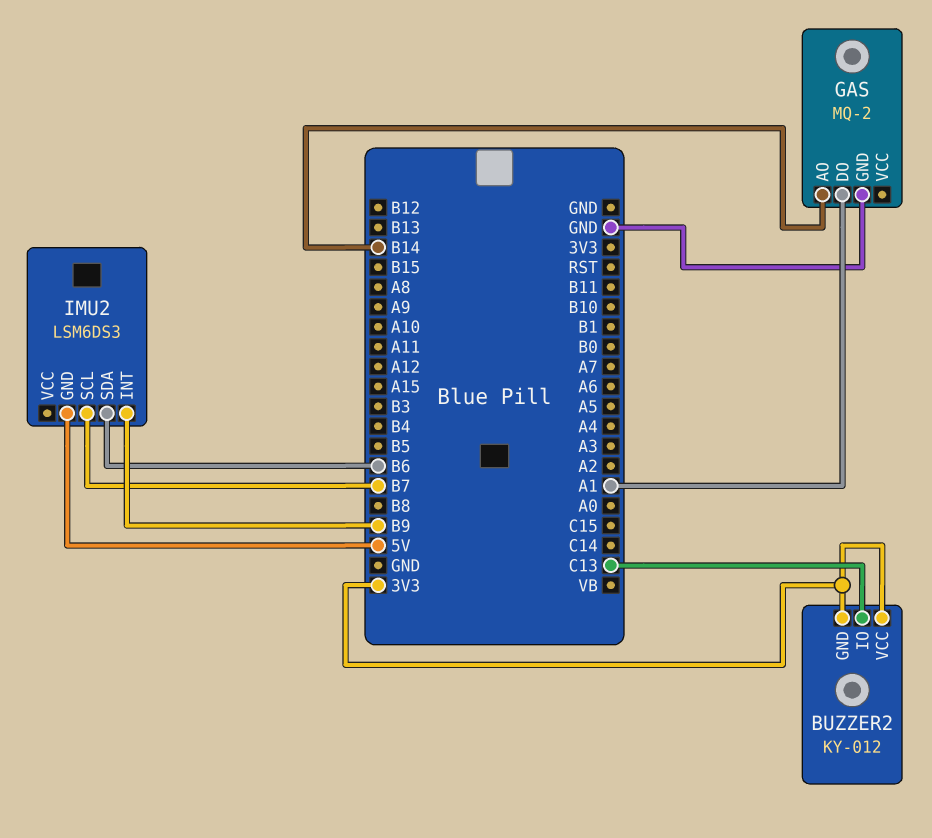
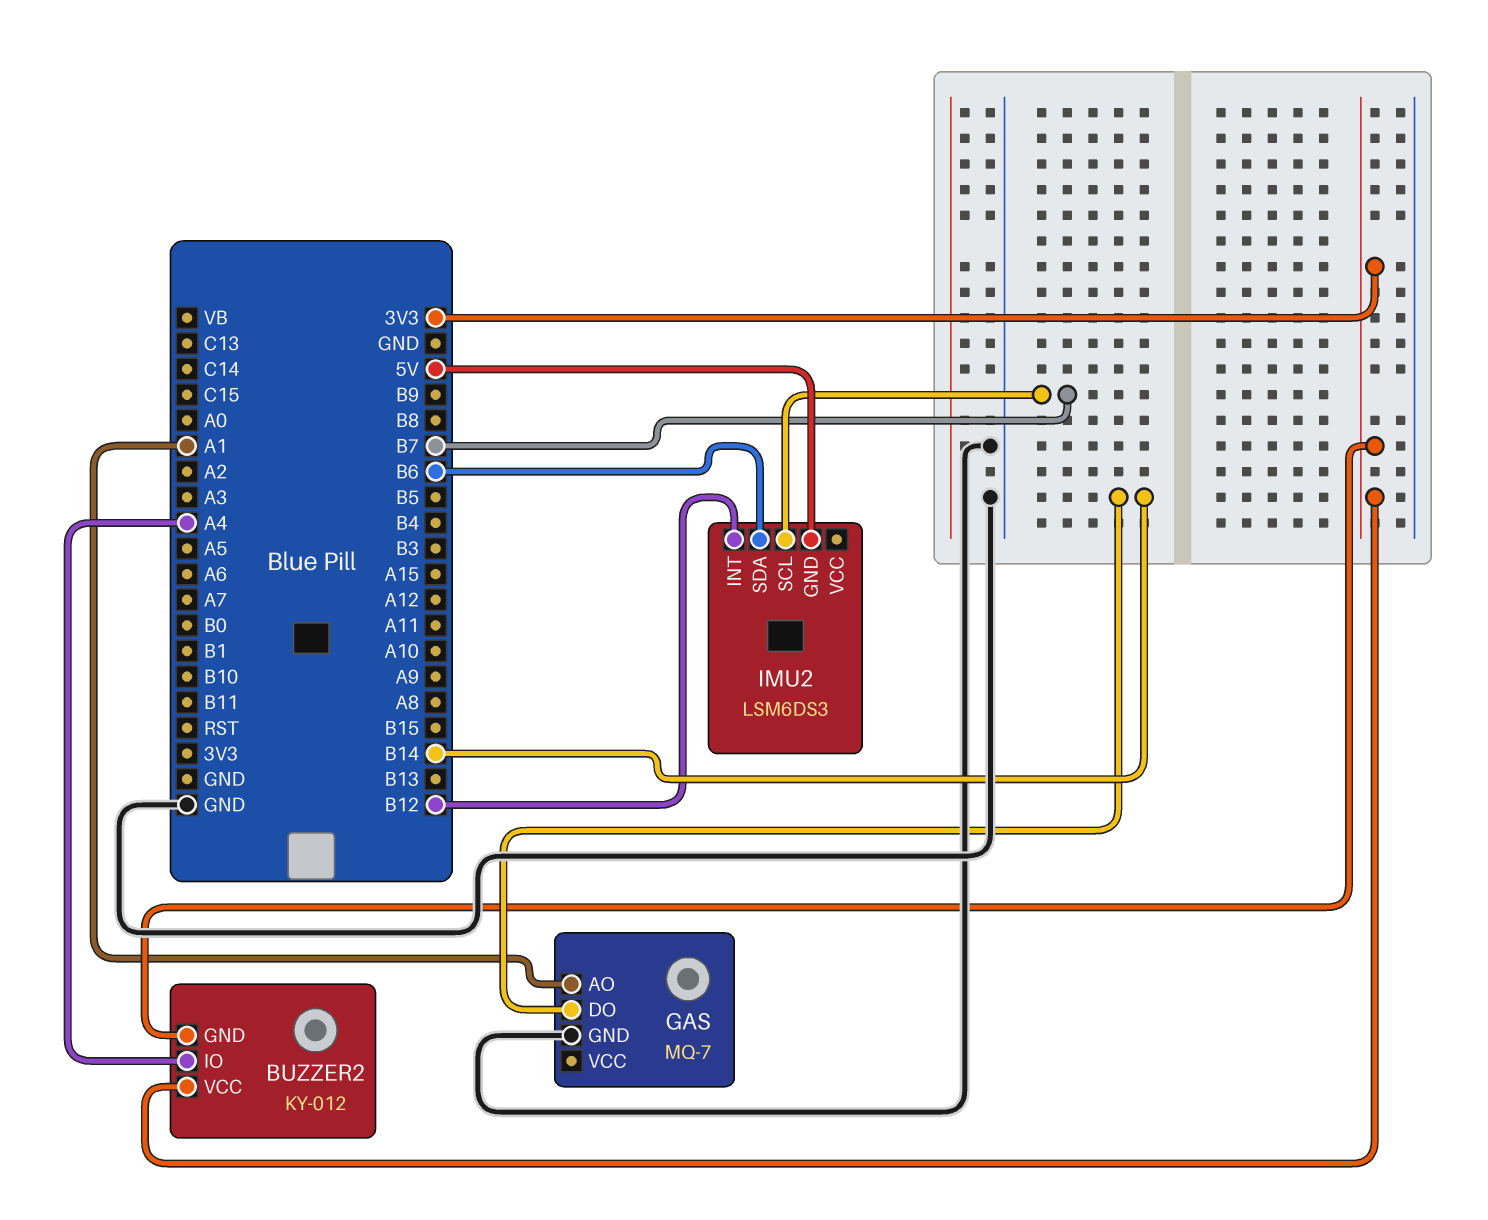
BUZZER2 pin IO: C13 -> A4
GAS: MQ-2 -> MQ-7
GAS pin AO: B14 -> A1
GAS pin DO: A1 -> B14
IMU2 pin INT: B9 -> B12

